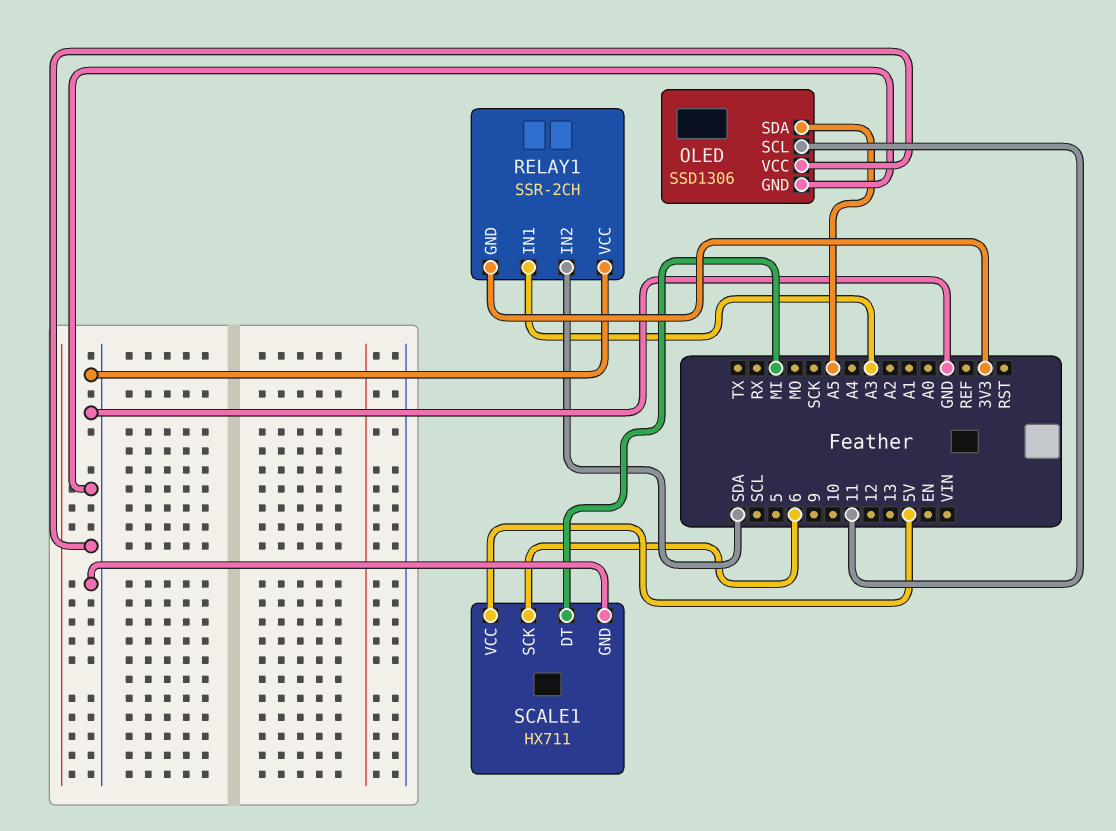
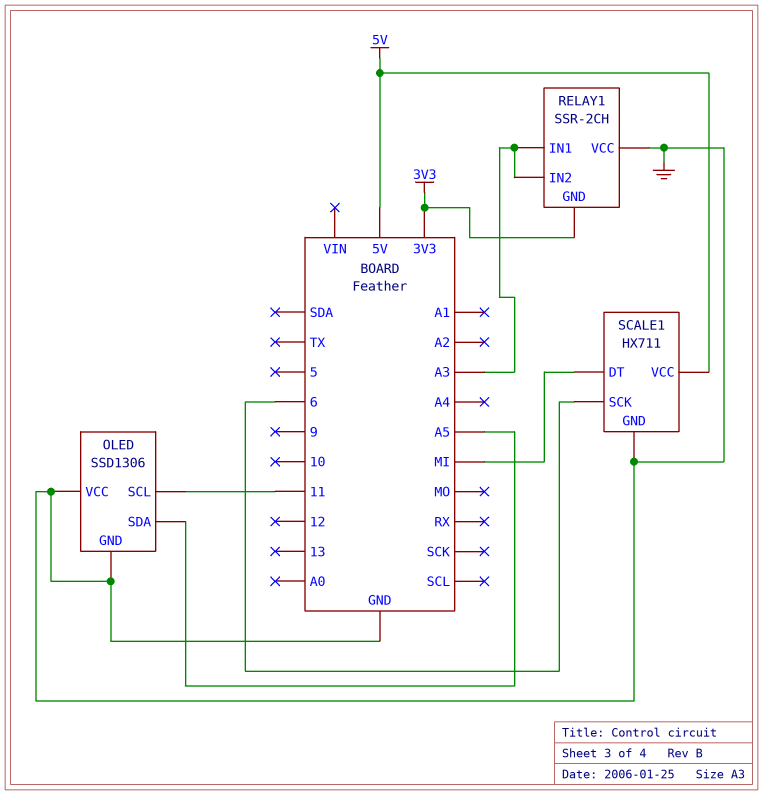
RELAY1 pin IN2: SDA -> A3

